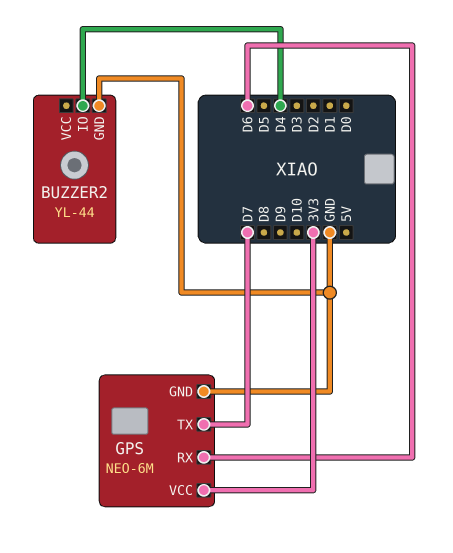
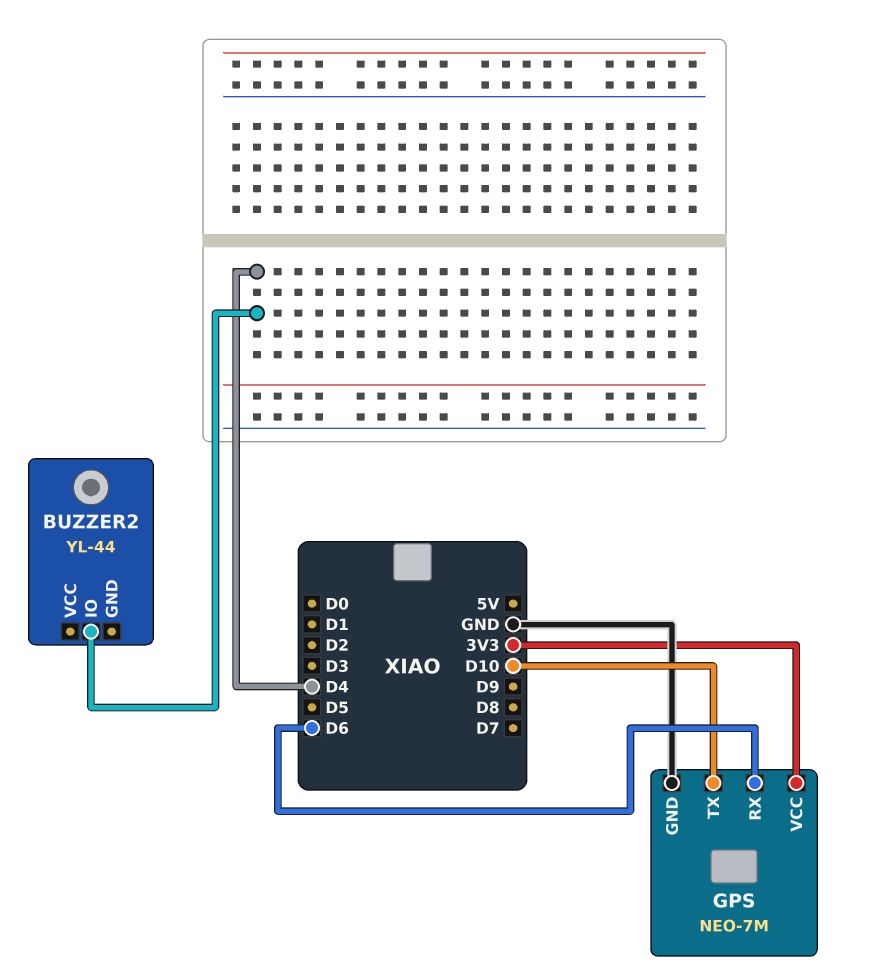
BUZZER2 pin GND: GND -> none
GPS: NEO-6M -> NEO-7M
GPS pin TX: D7 -> D10

